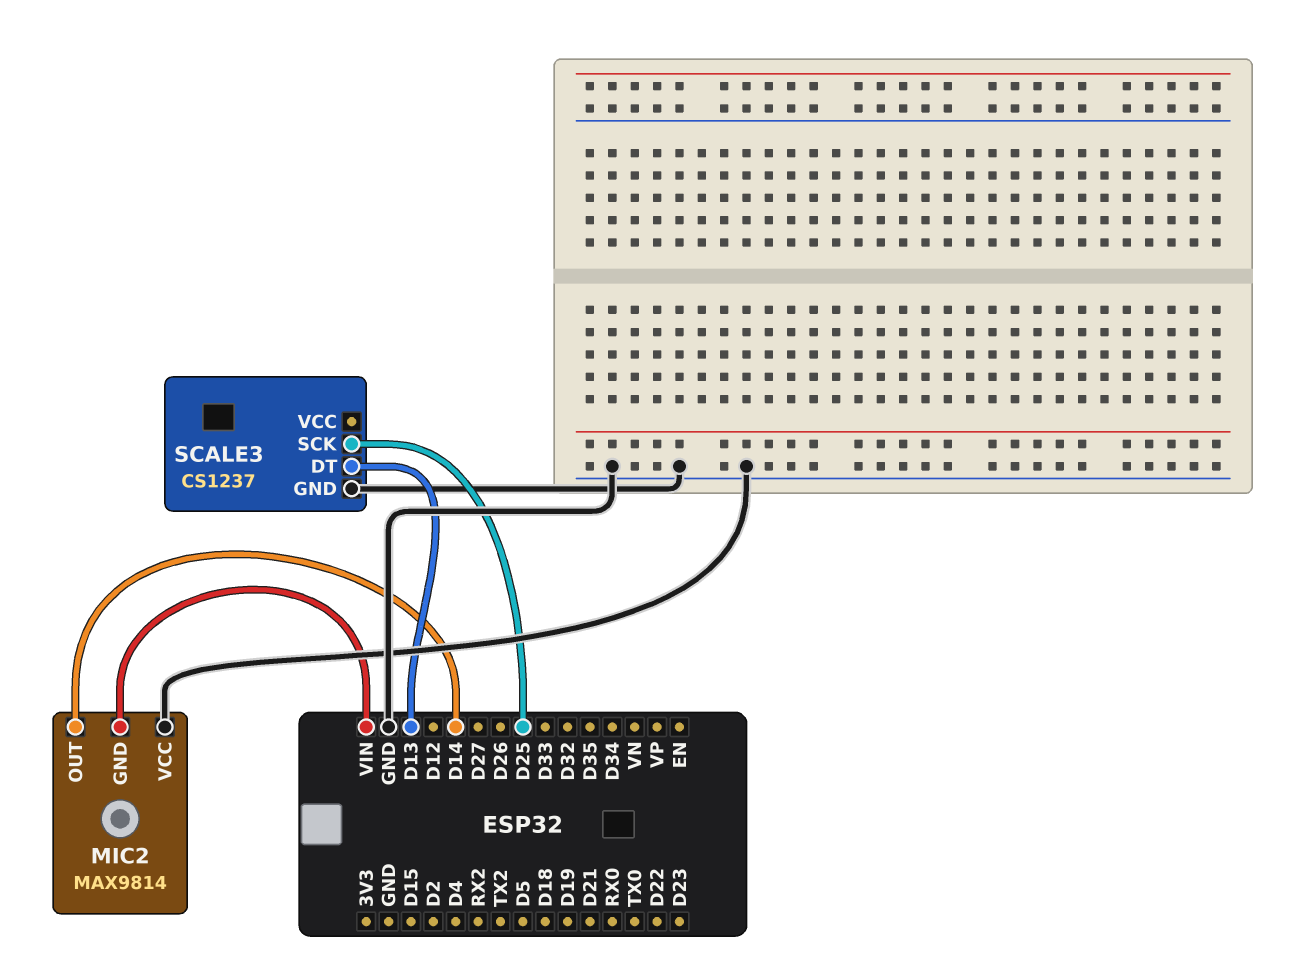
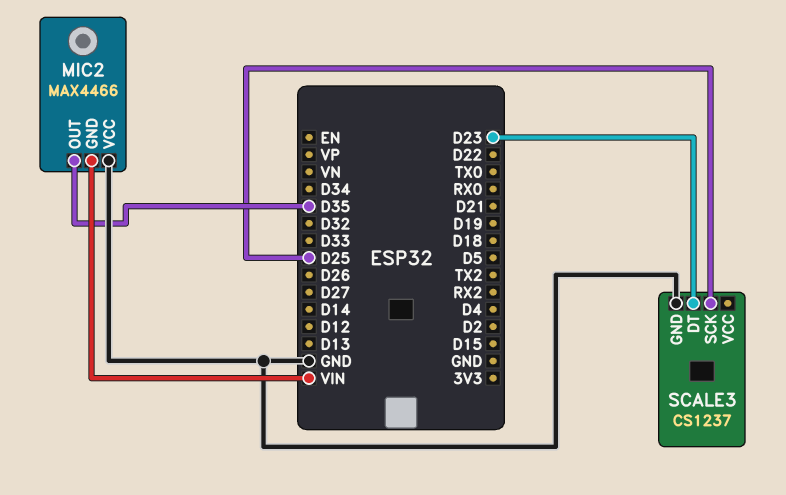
MIC2: MAX9814 -> MAX4466
MIC2 pin OUT: D14 -> D35
SCALE3 pin DT: D13 -> D23

